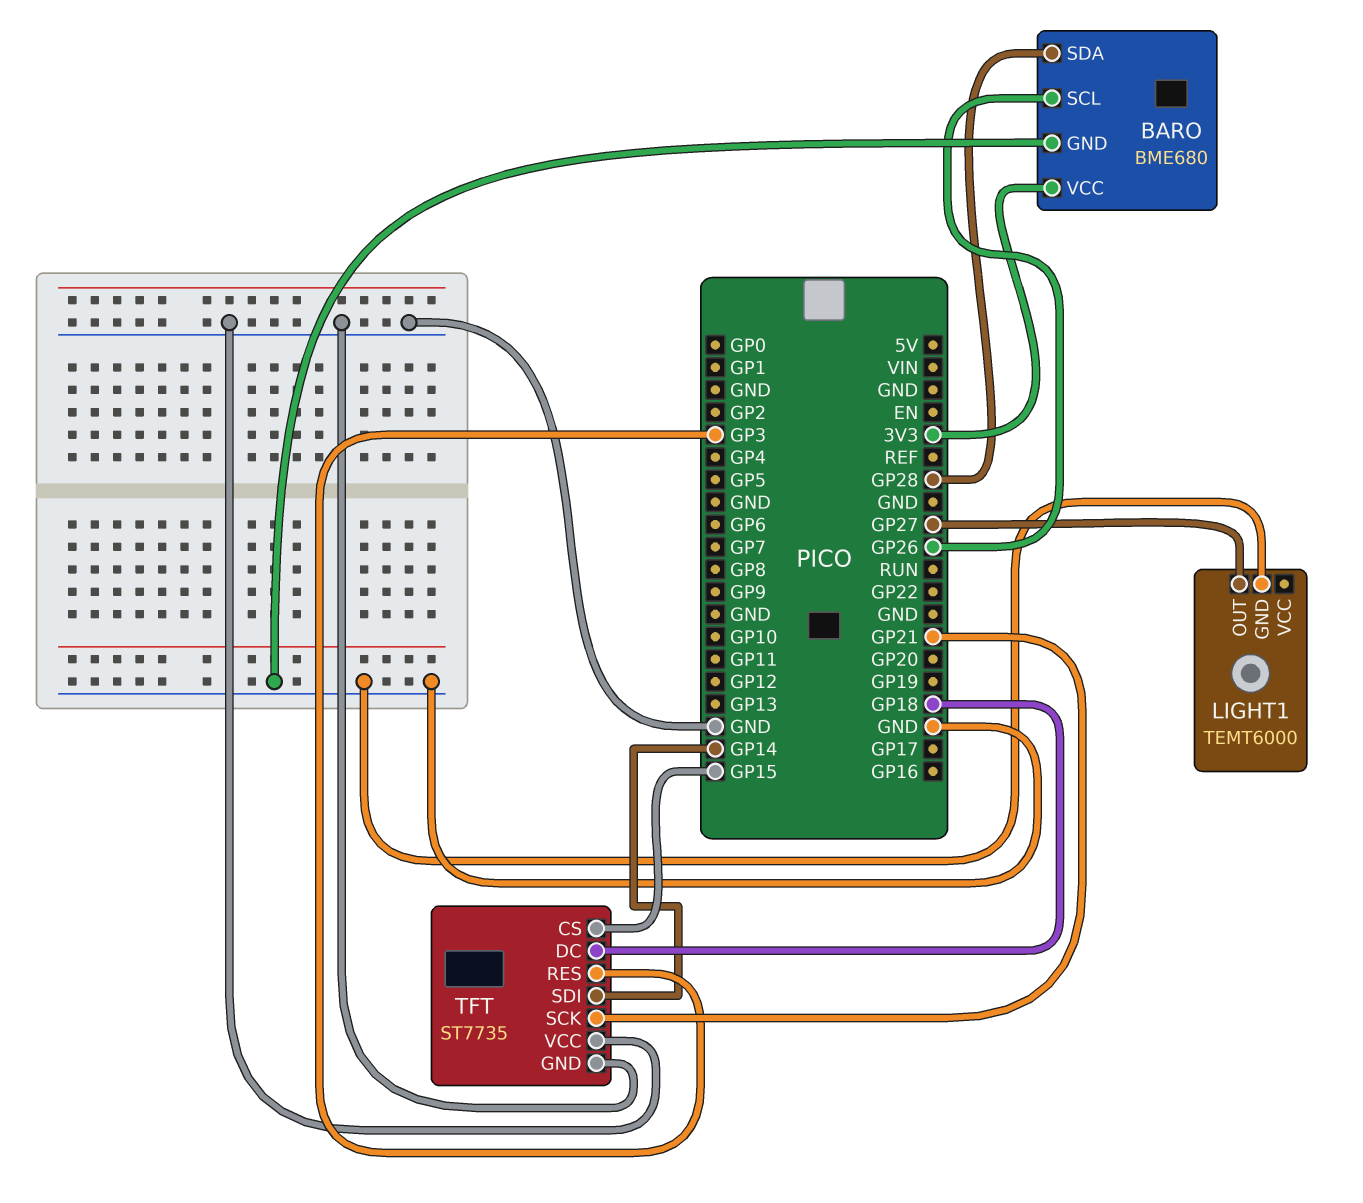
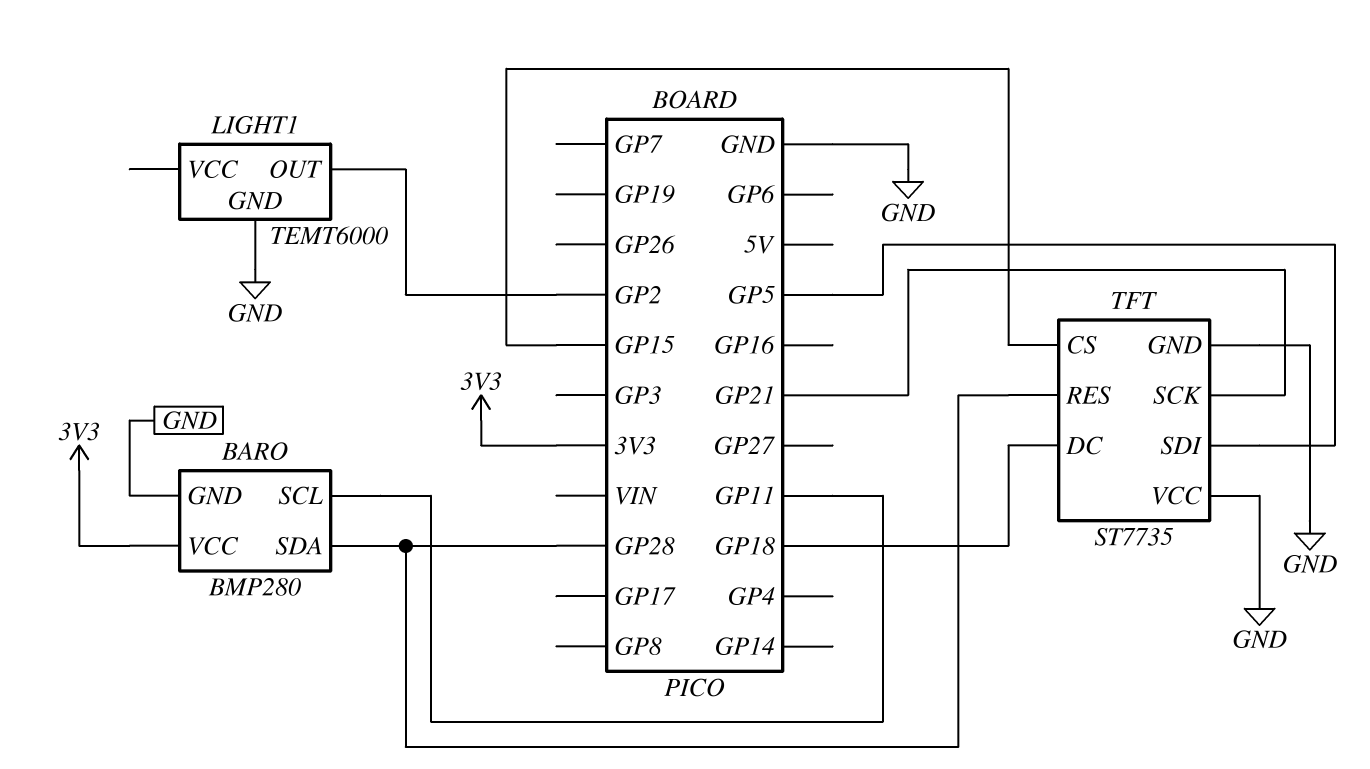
BARO: BME680 -> BMP280
BARO pin SCL: GP26 -> GP11
LIGHT1 pin OUT: GP27 -> GP2
TFT pin RES: GP3 -> GP28
TFT pin SDI: GP14 -> GP5

